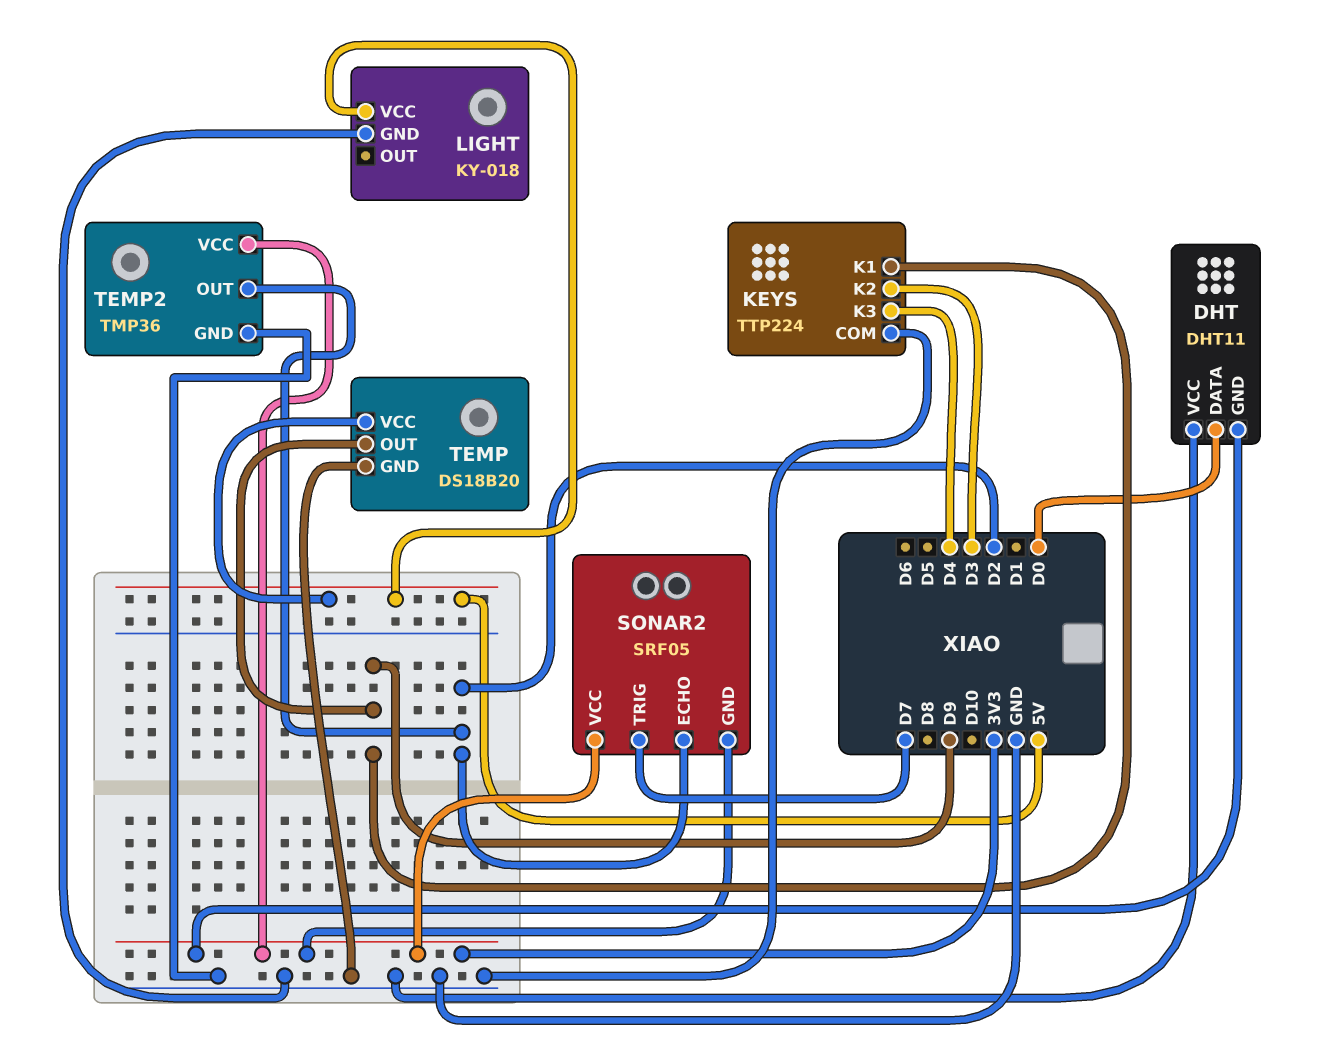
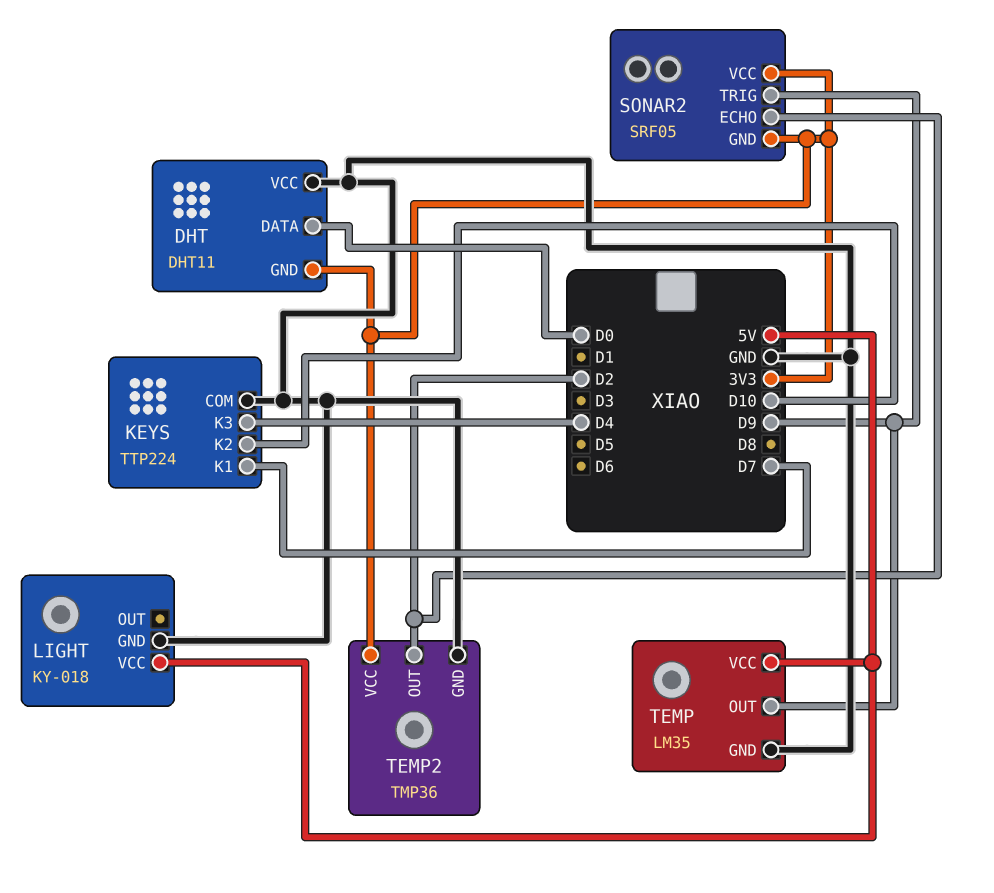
KEYS pin K1: D9 -> D7
KEYS pin K2: D3 -> D10
SONAR2 pin TRIG: D7 -> D9
TEMP: DS18B20 -> LM35

